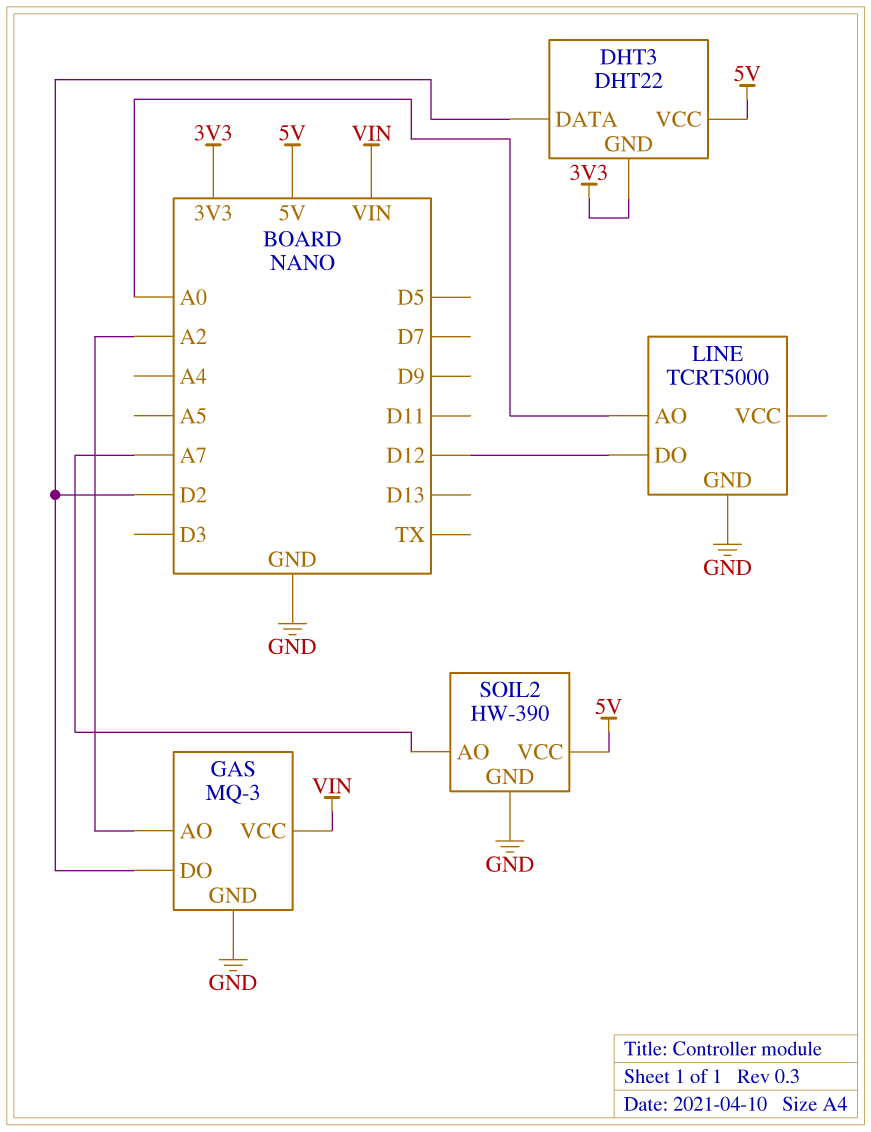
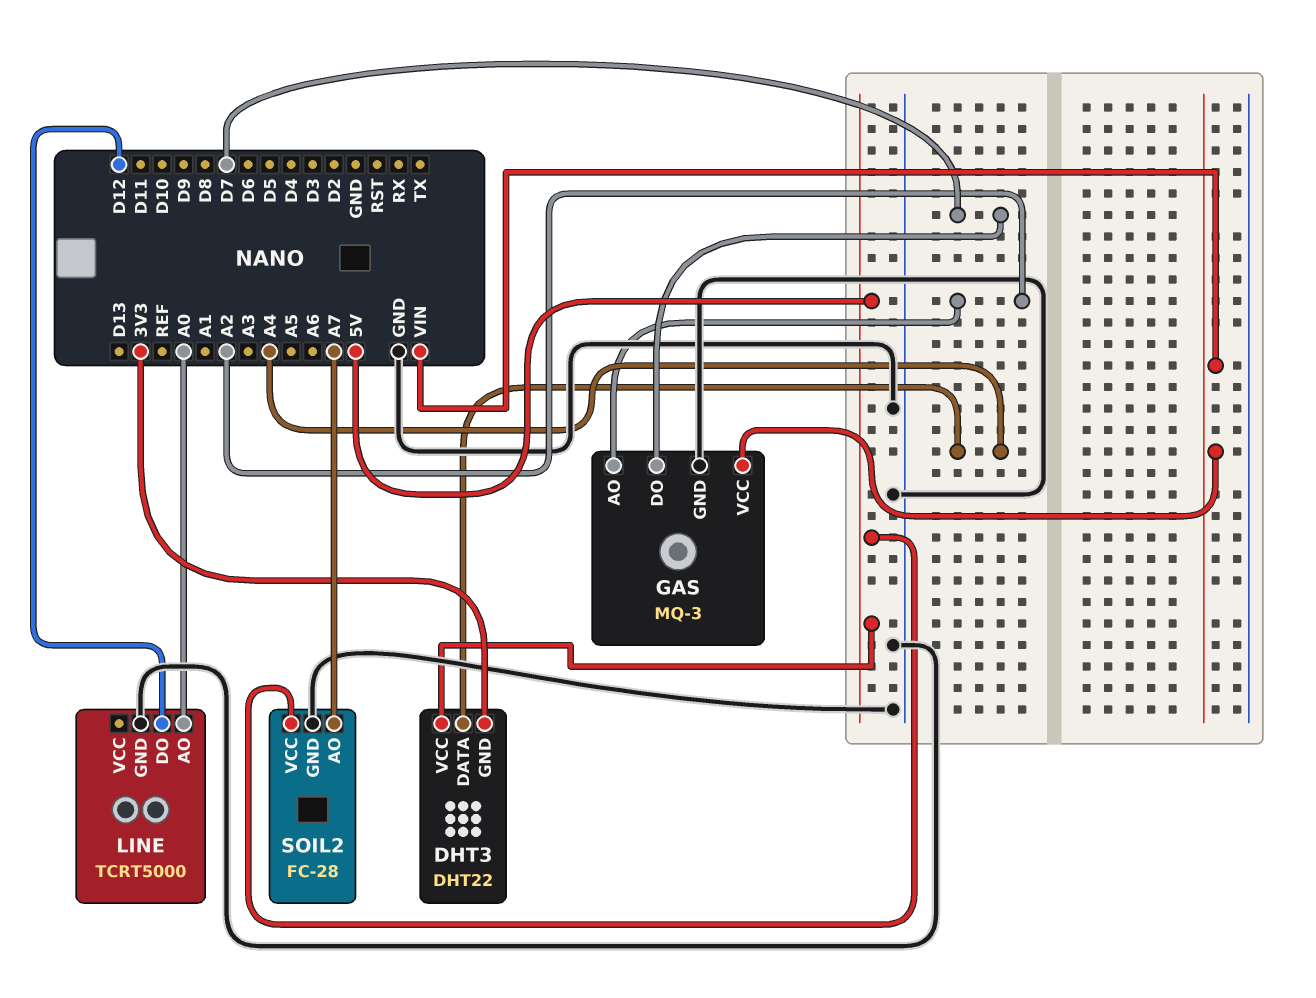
DHT3 pin DATA: D2 -> A4
GAS pin DO: D2 -> D7
SOIL2: HW-390 -> FC-28

